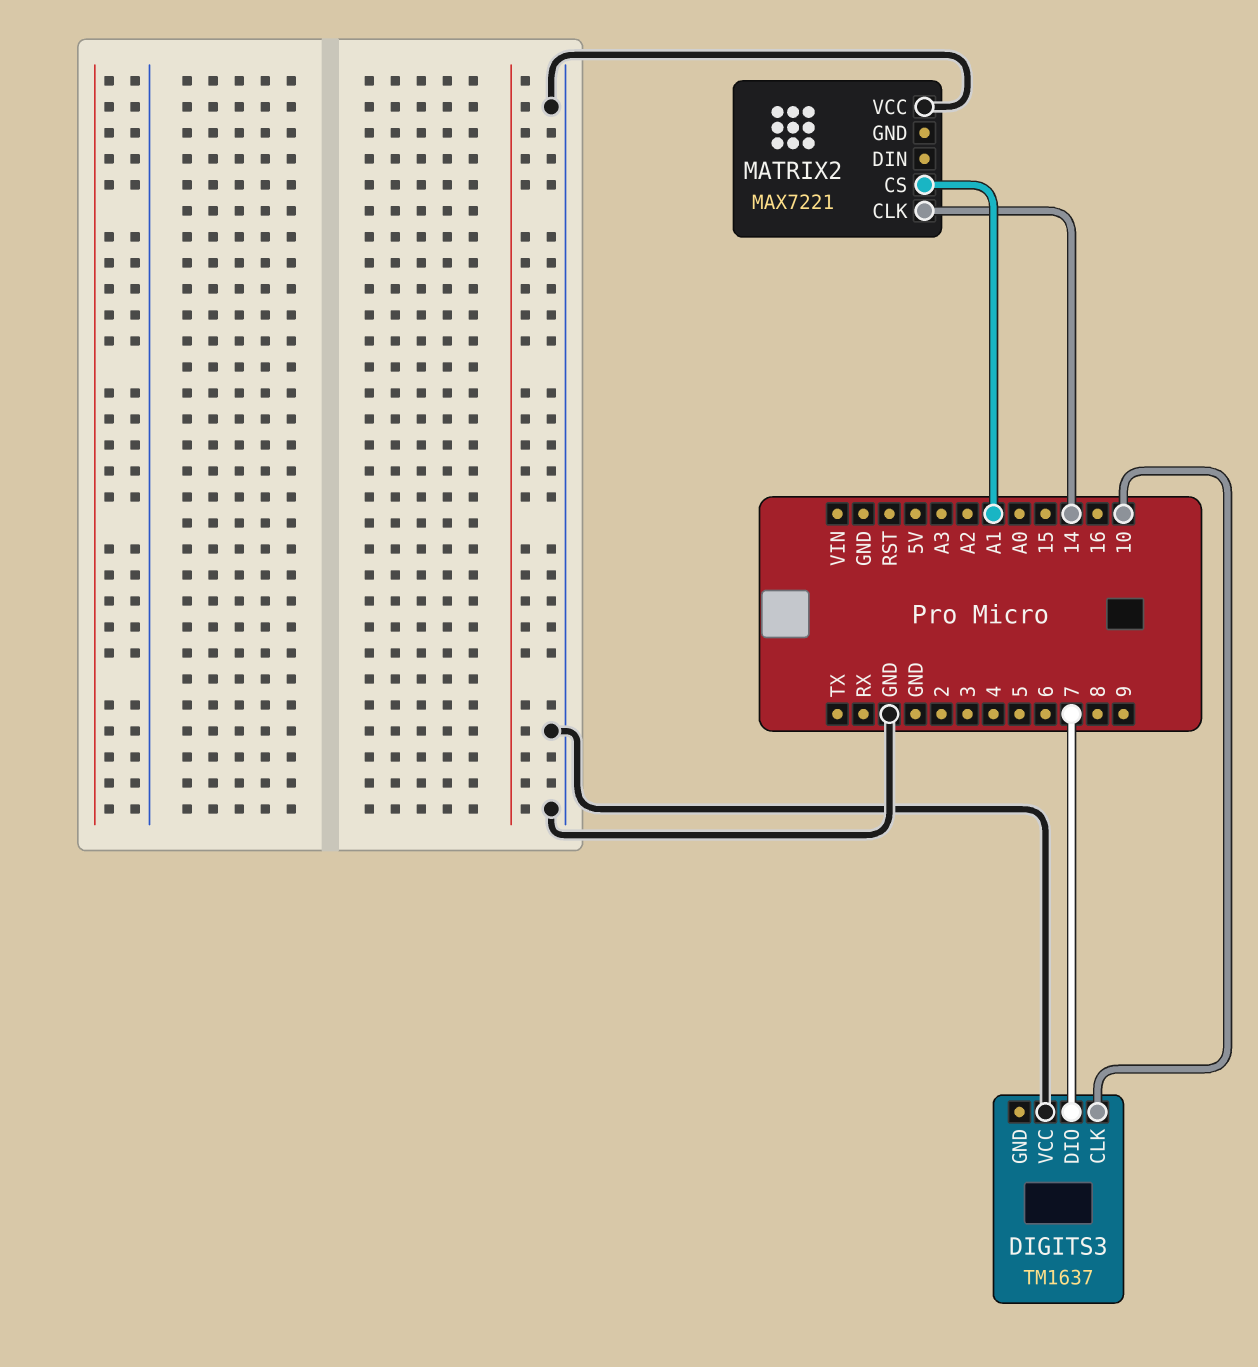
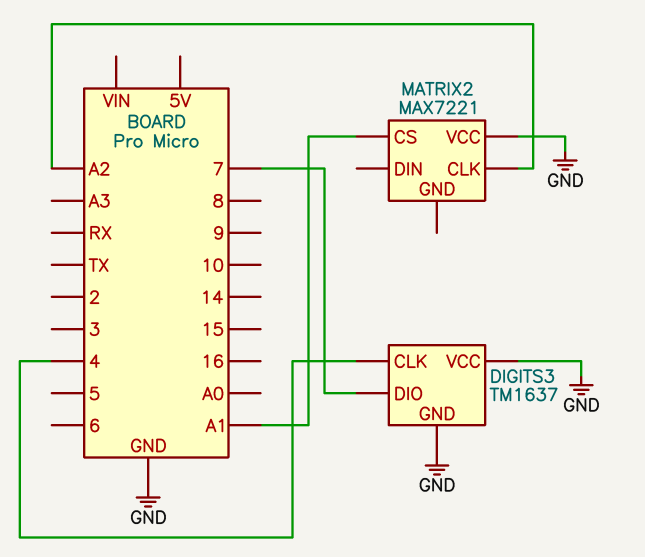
DIGITS3 pin CLK: 10 -> 4
DIGITS3 pin GND: none -> GND
MATRIX2 pin CLK: 14 -> A2

